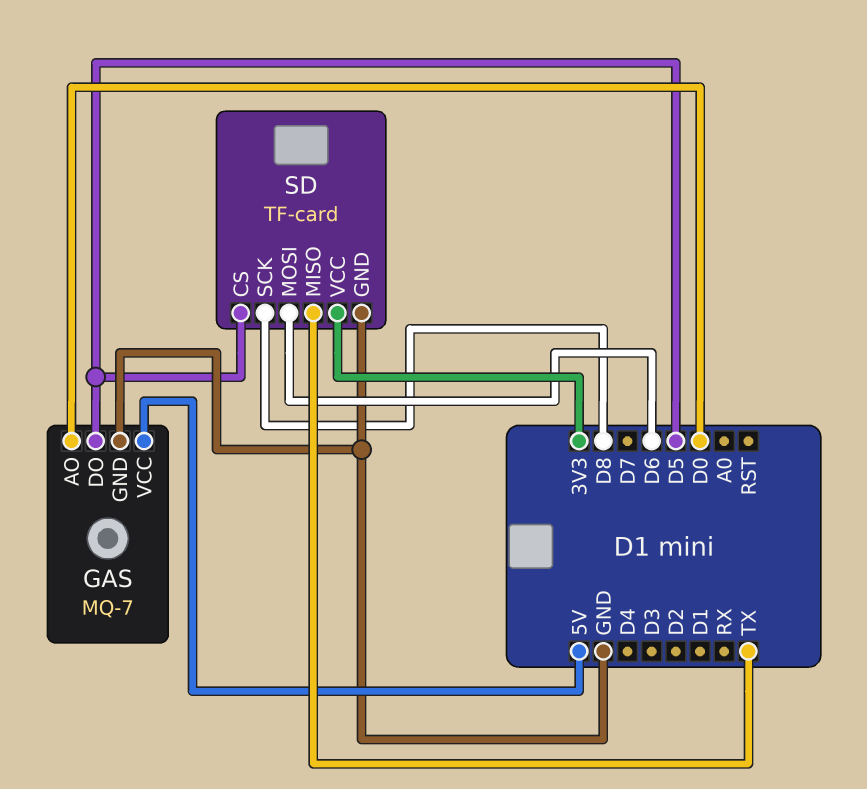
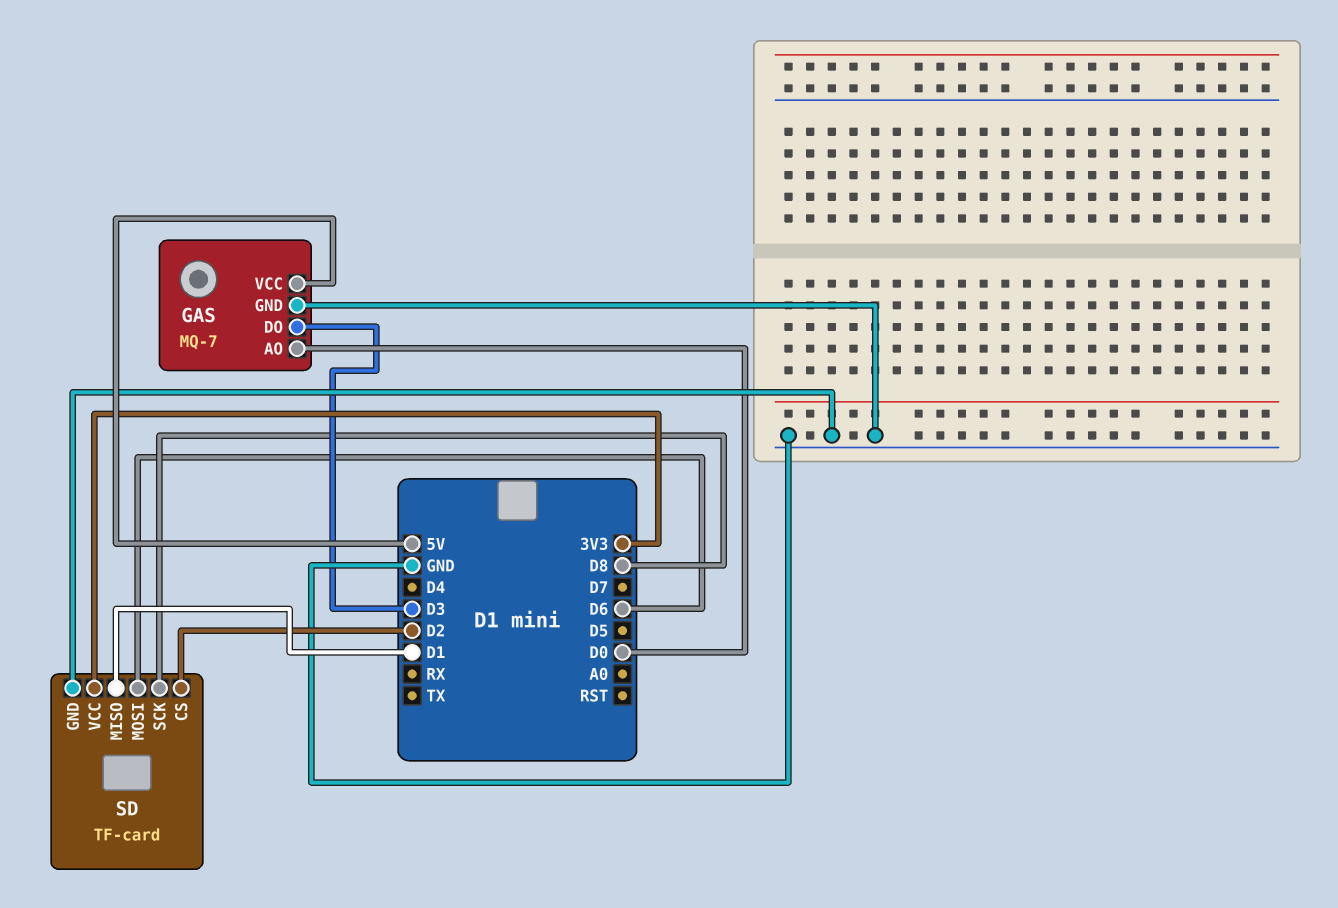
GAS pin DO: D5 -> D3
SD pin CS: D5 -> D2
SD pin MISO: TX -> D1

